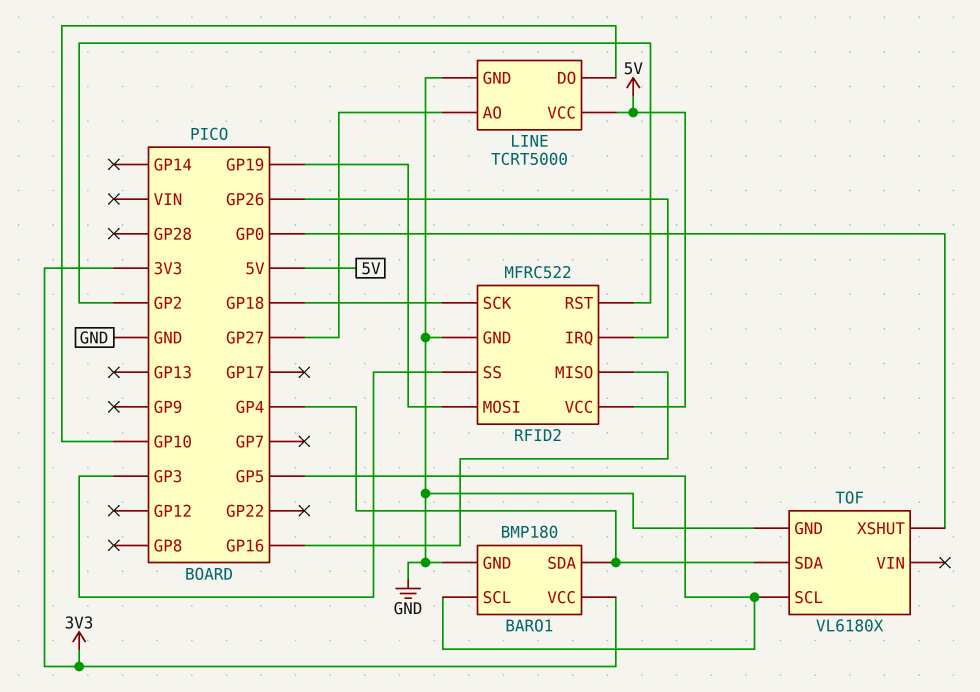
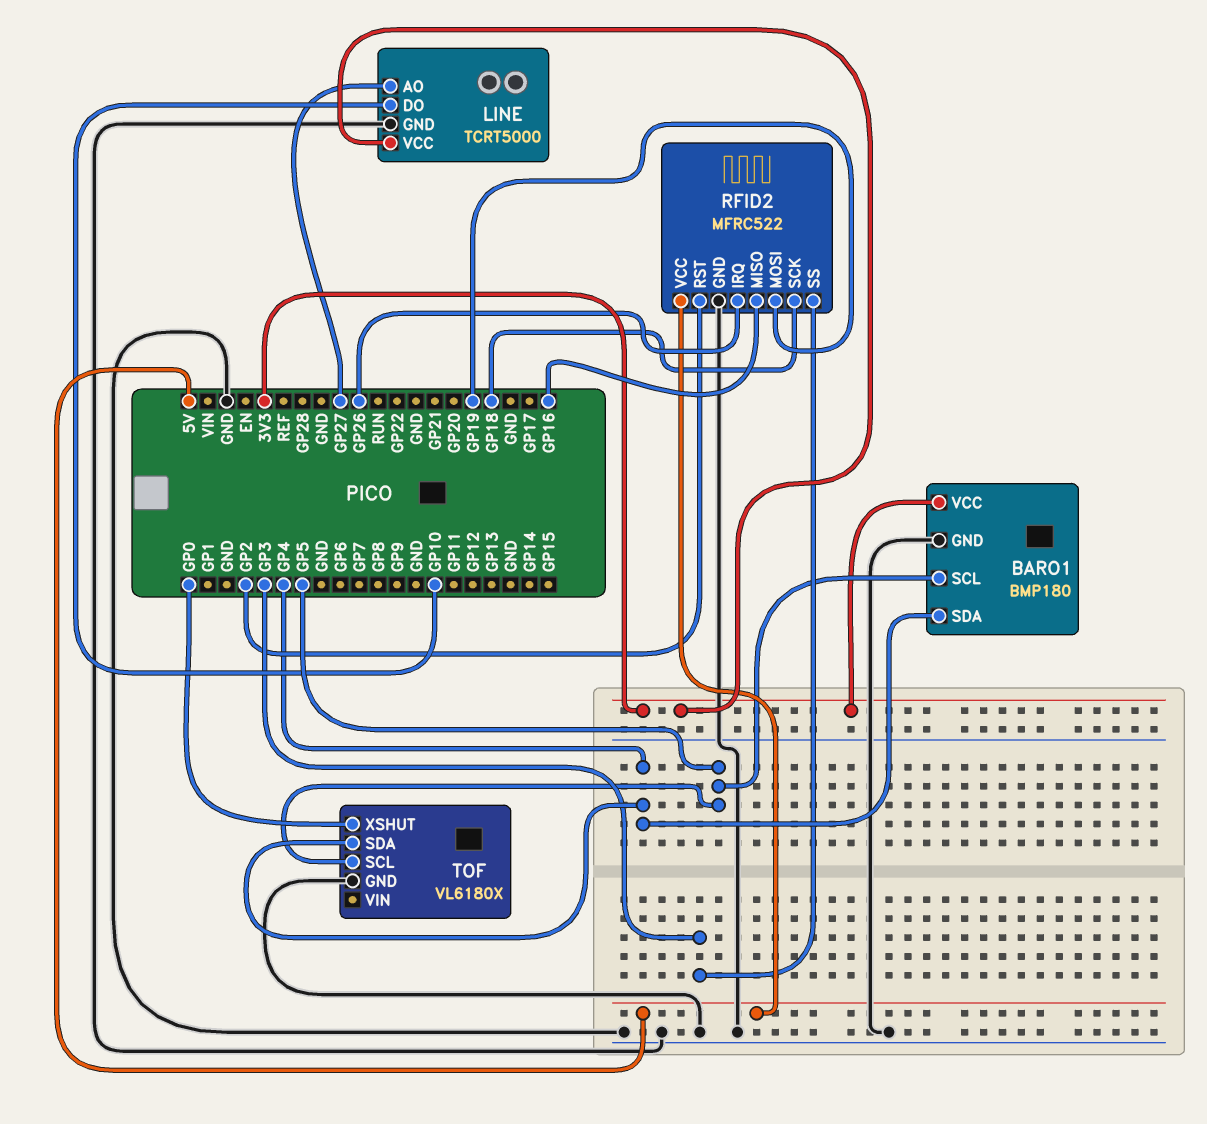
LINE pin VCC: 5V -> 3V3

